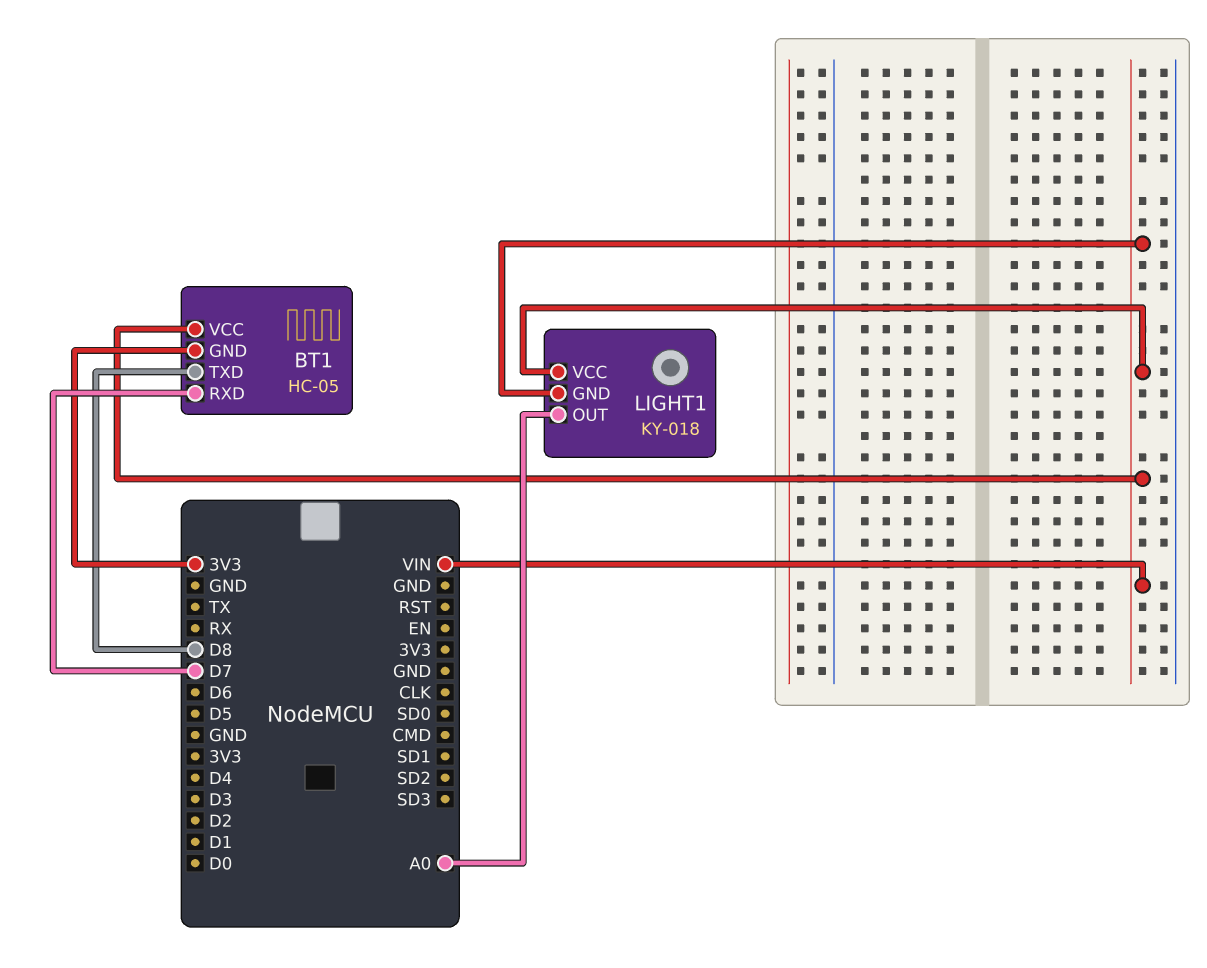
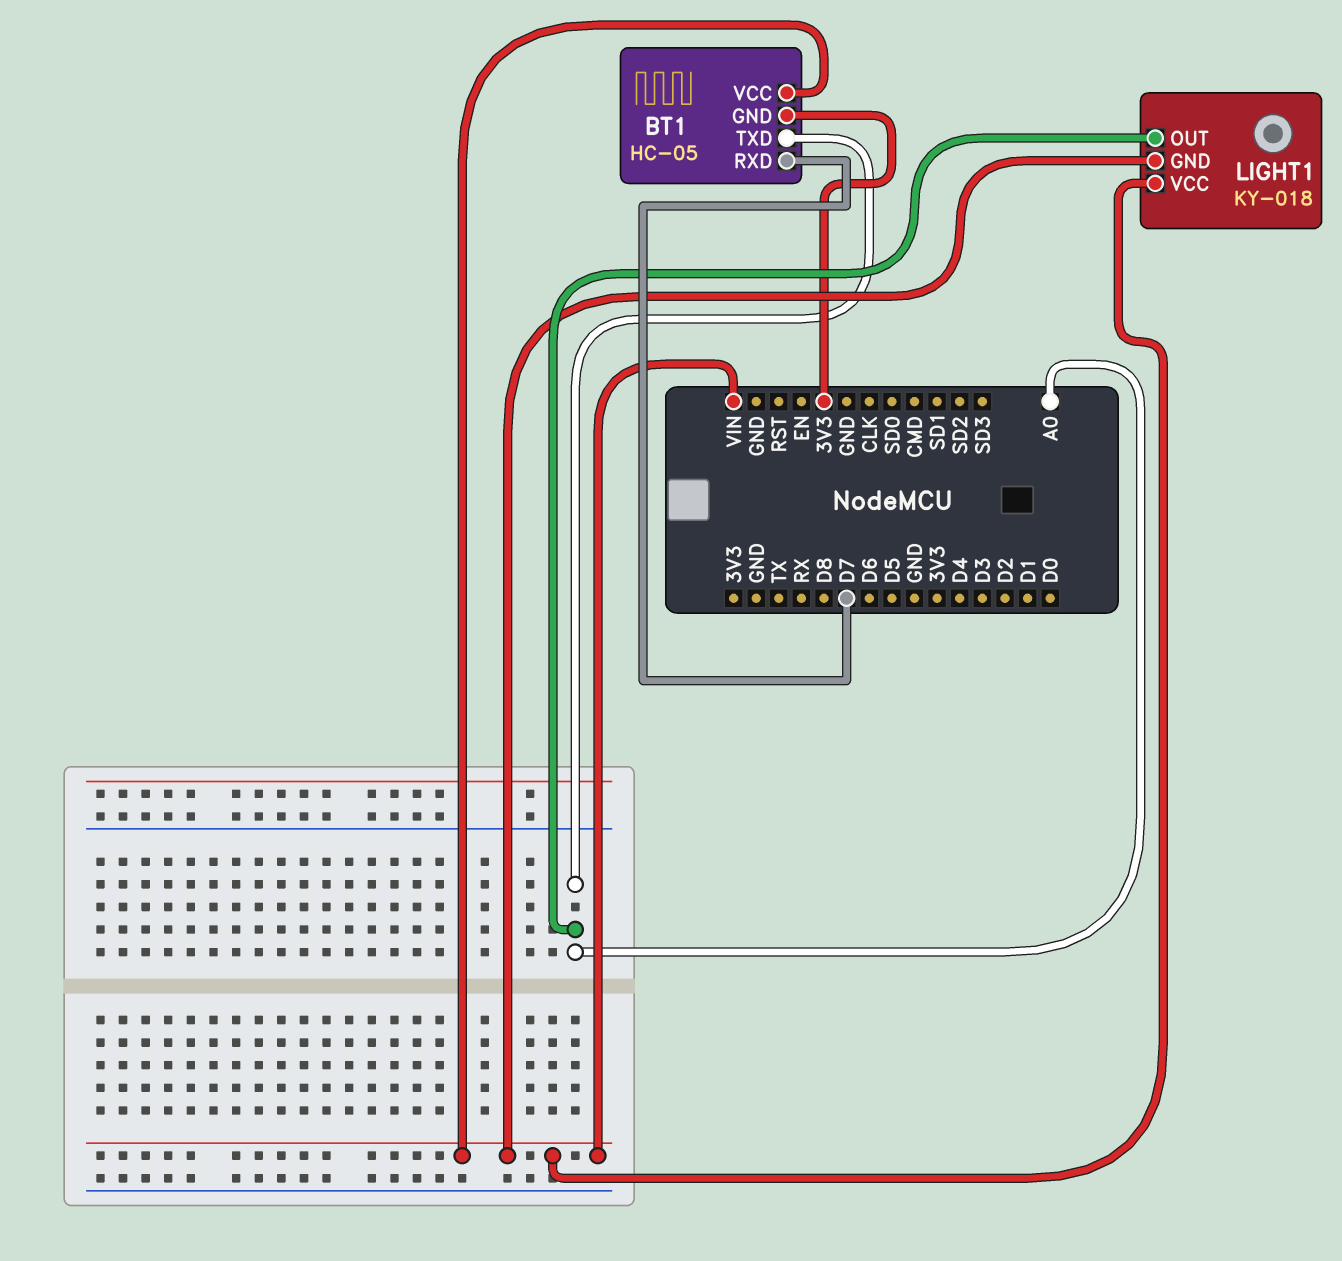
BT1 pin TXD: D8 -> A0

